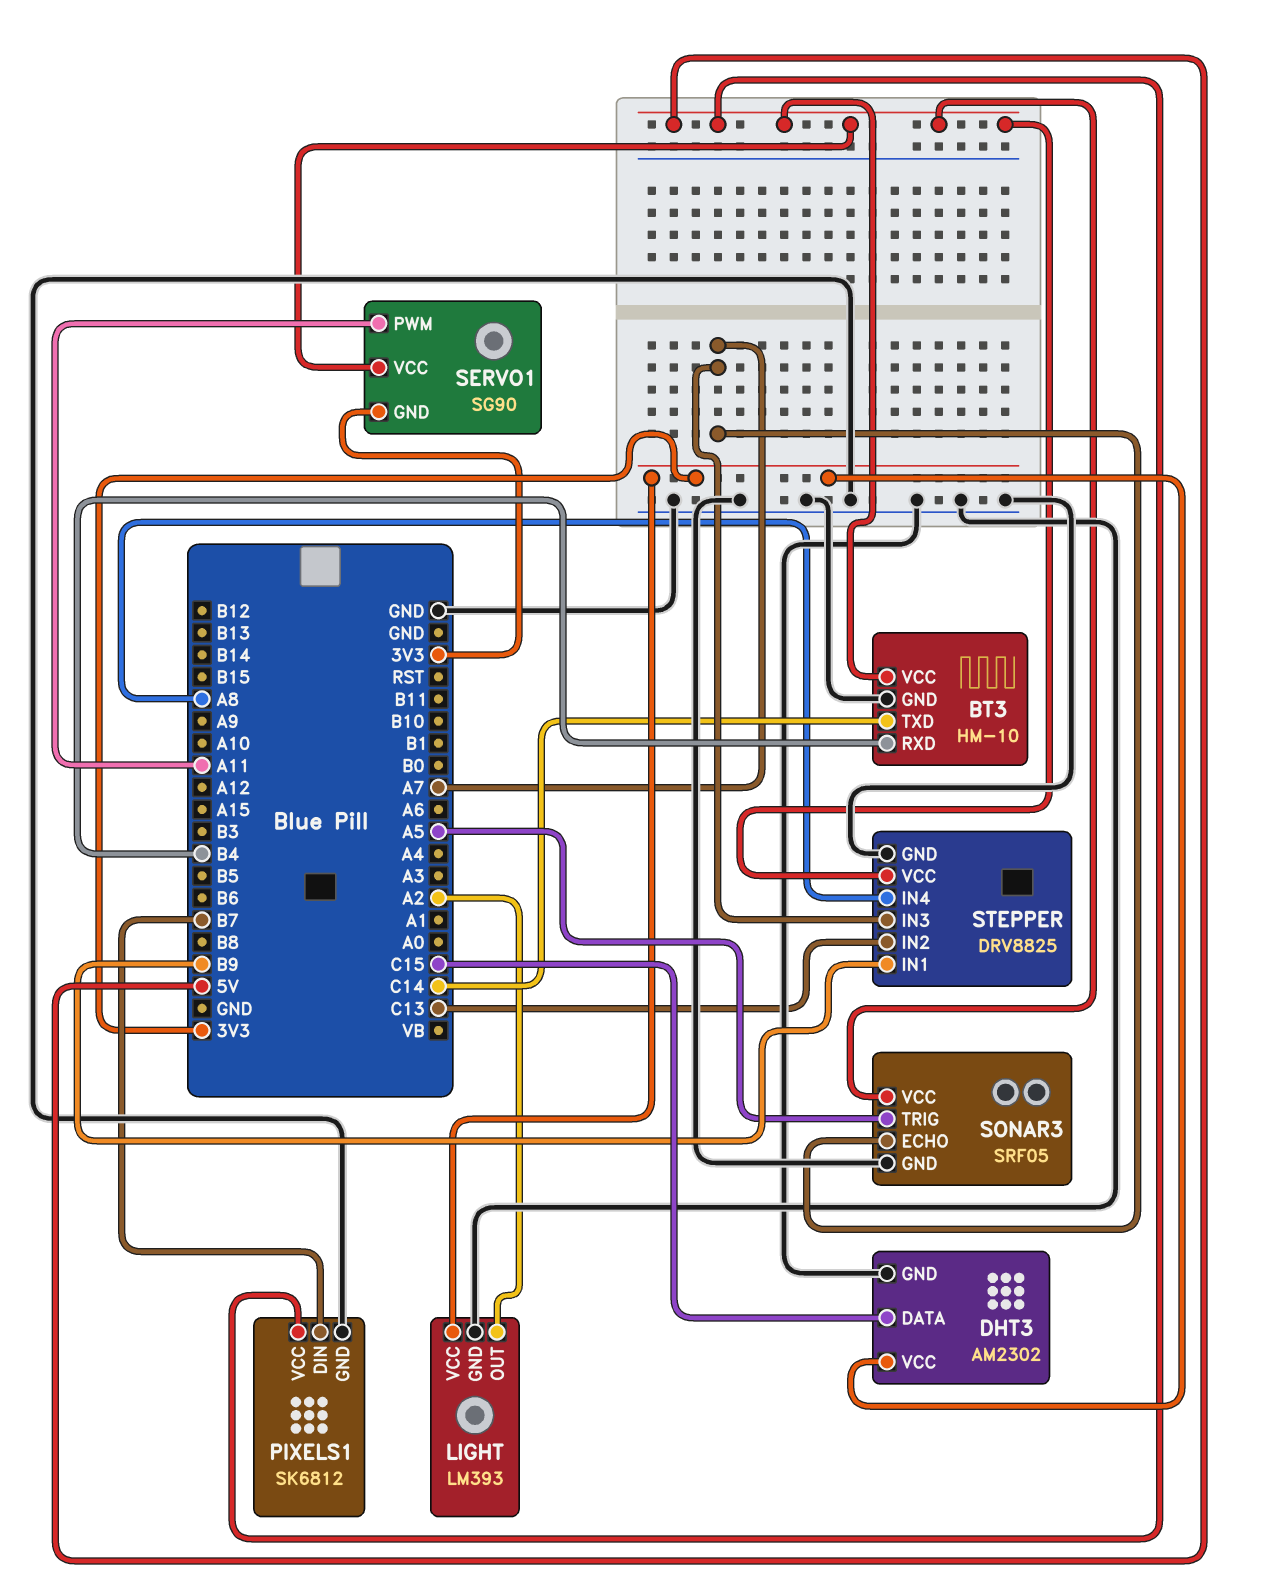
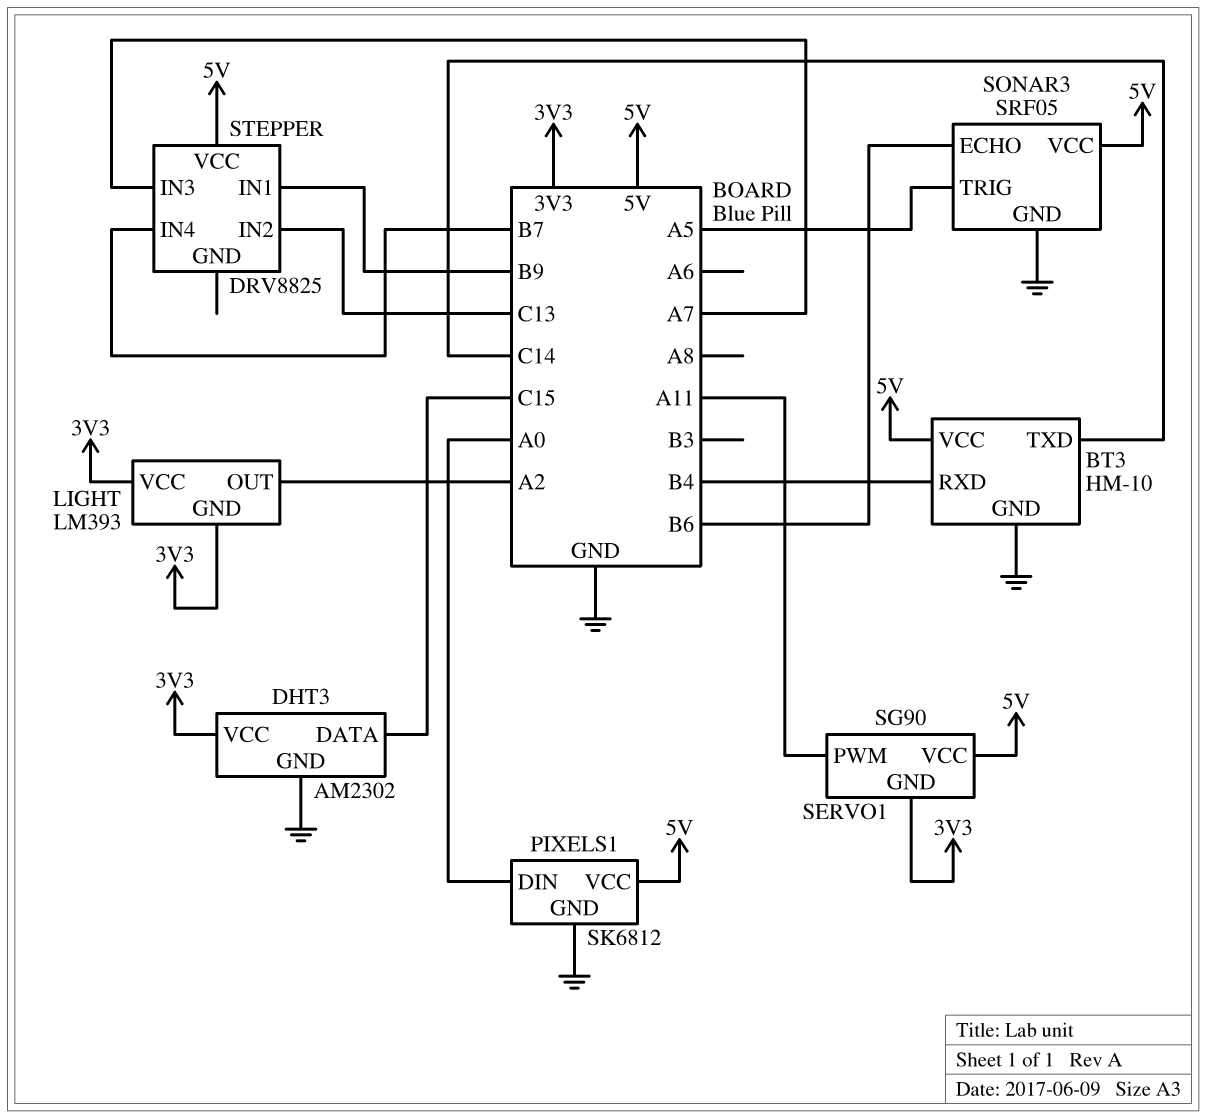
LIGHT pin GND: GND -> 3V3
PIXELS1 pin DIN: B7 -> A0
SONAR3 pin ECHO: A7 -> B6
STEPPER pin GND: GND -> none
STEPPER pin IN4: A8 -> B7

